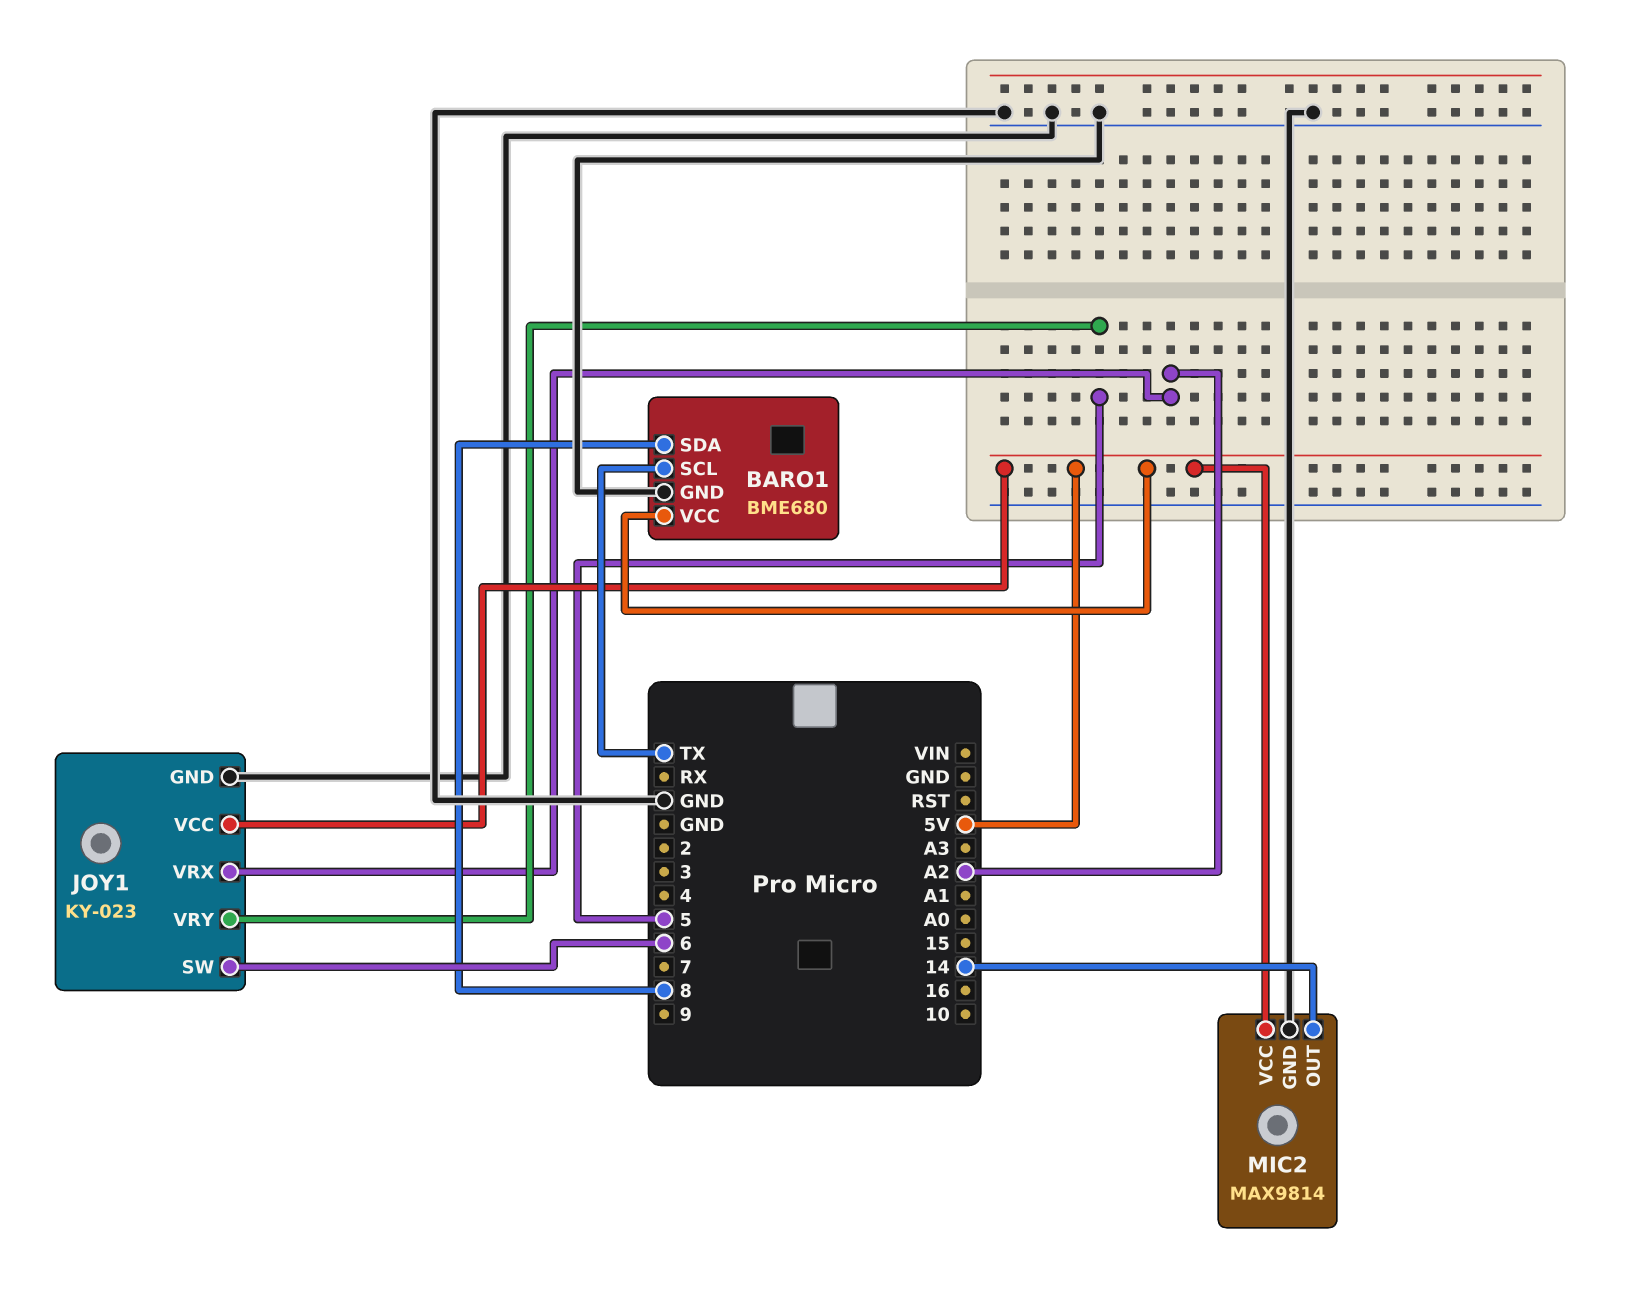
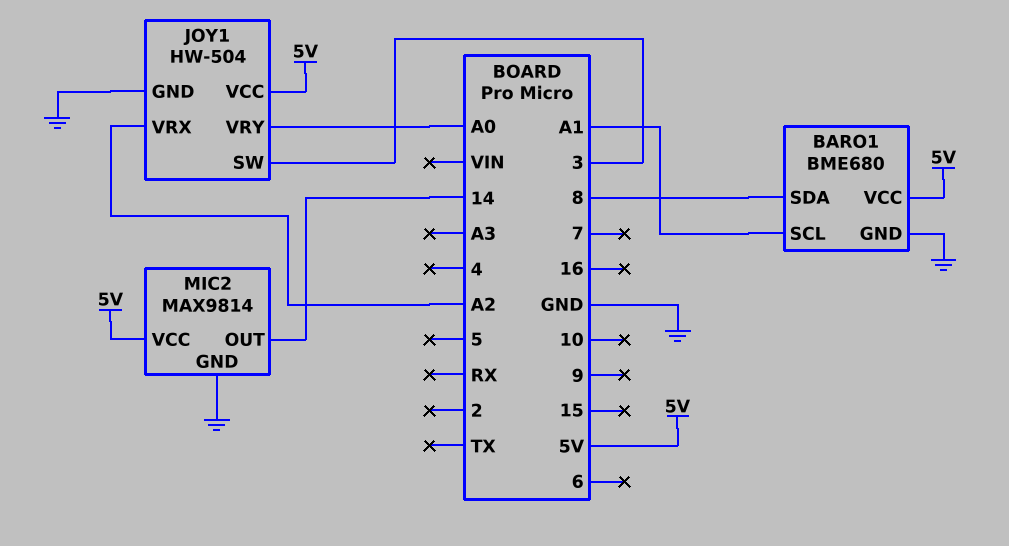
BARO1 pin SCL: TX -> A1
JOY1: KY-023 -> HW-504
JOY1 pin SW: 6 -> 3
JOY1 pin VRY: 5 -> A0

